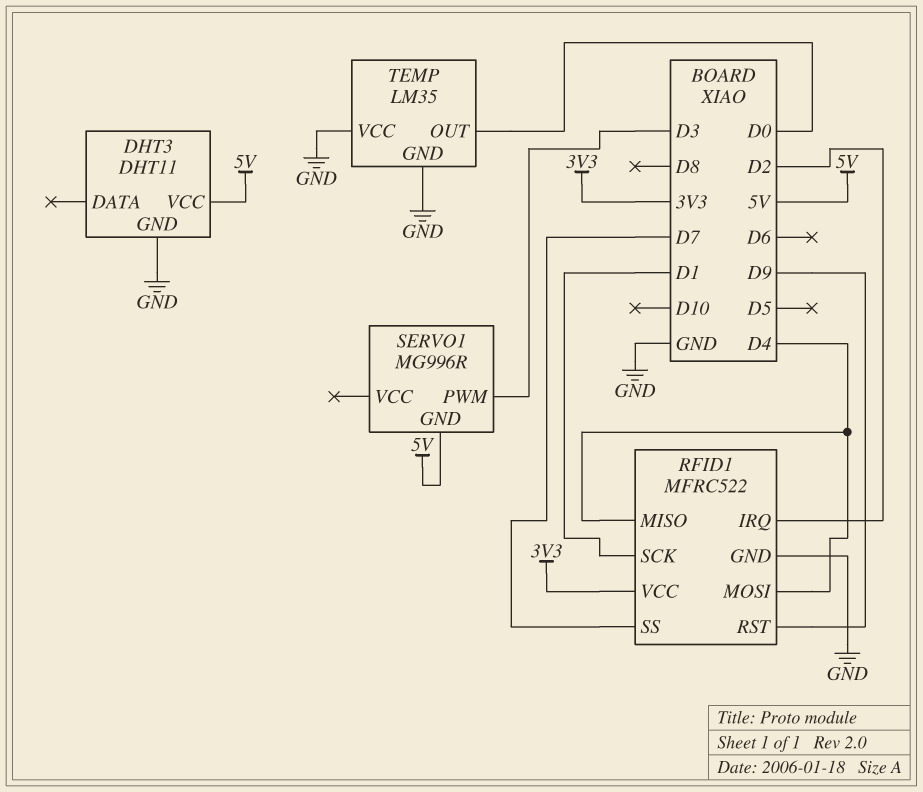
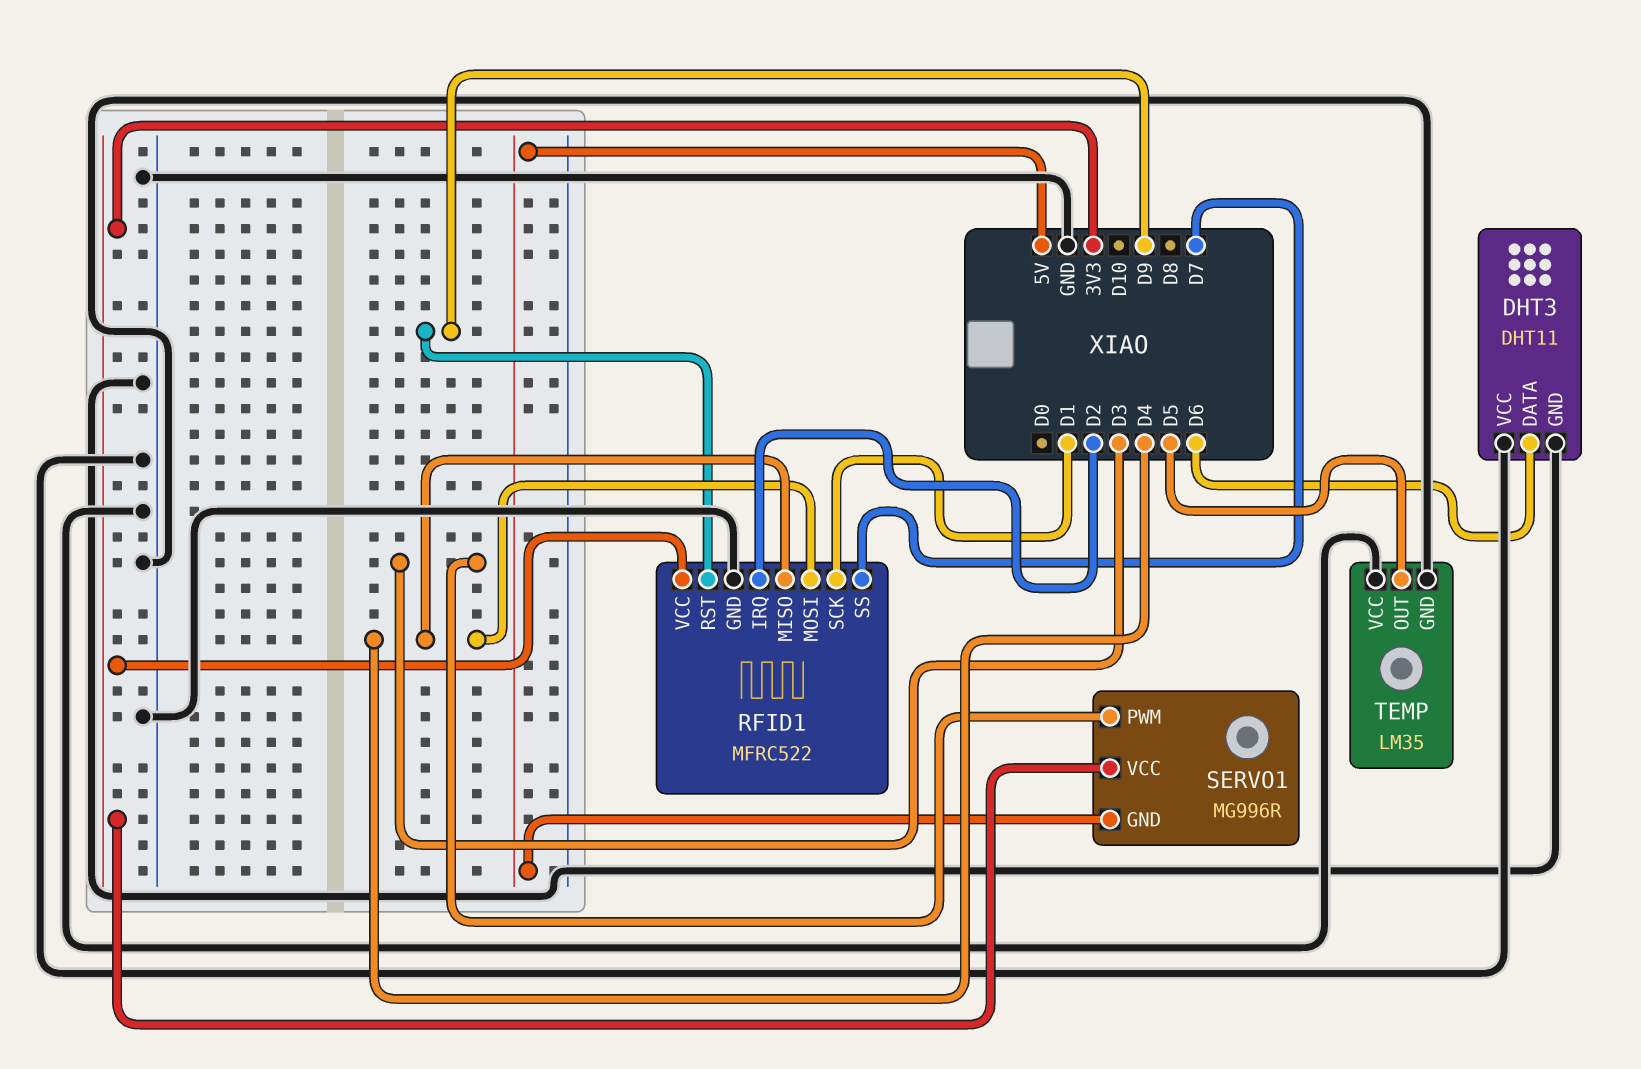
DHT3 pin DATA: none -> D6
DHT3 pin VCC: 5V -> GND
SERVO1 pin VCC: none -> 3V3
TEMP pin OUT: D0 -> D5

